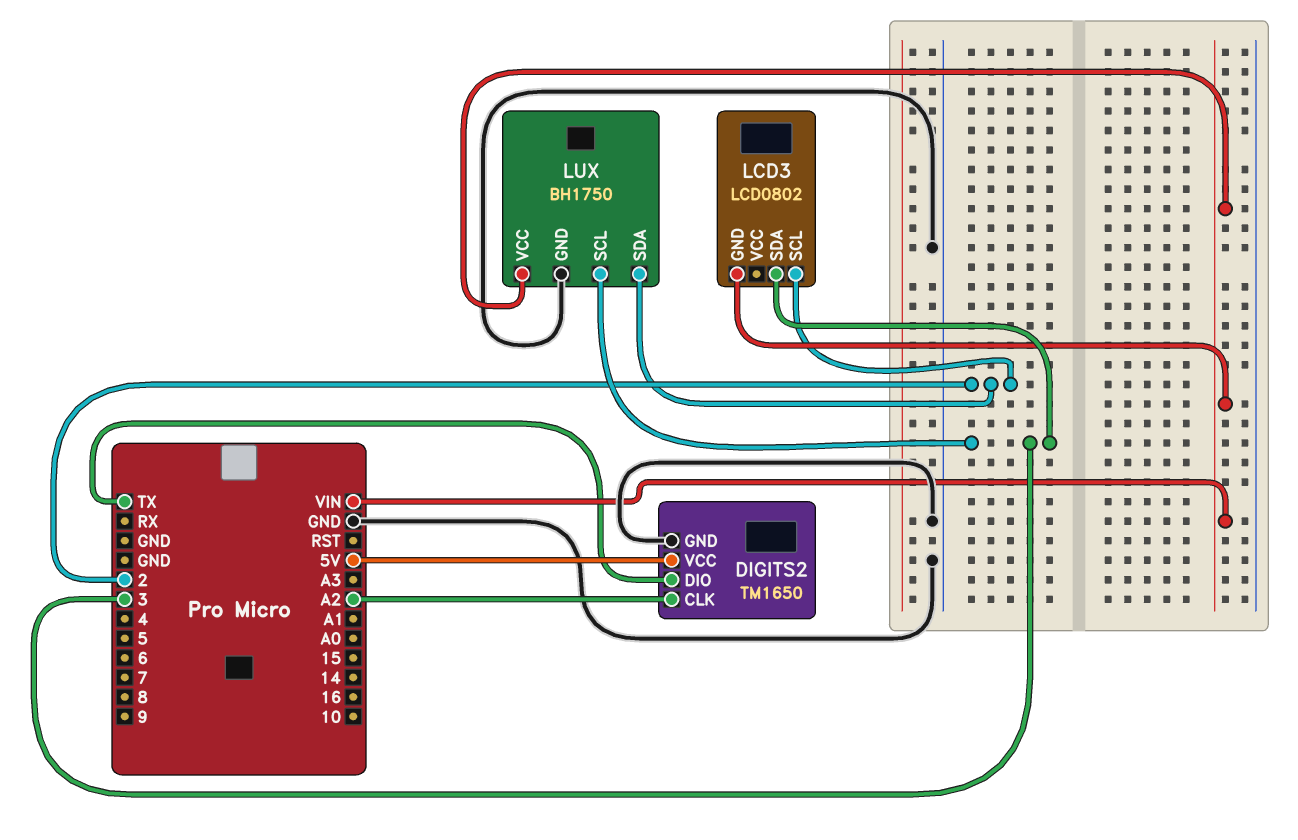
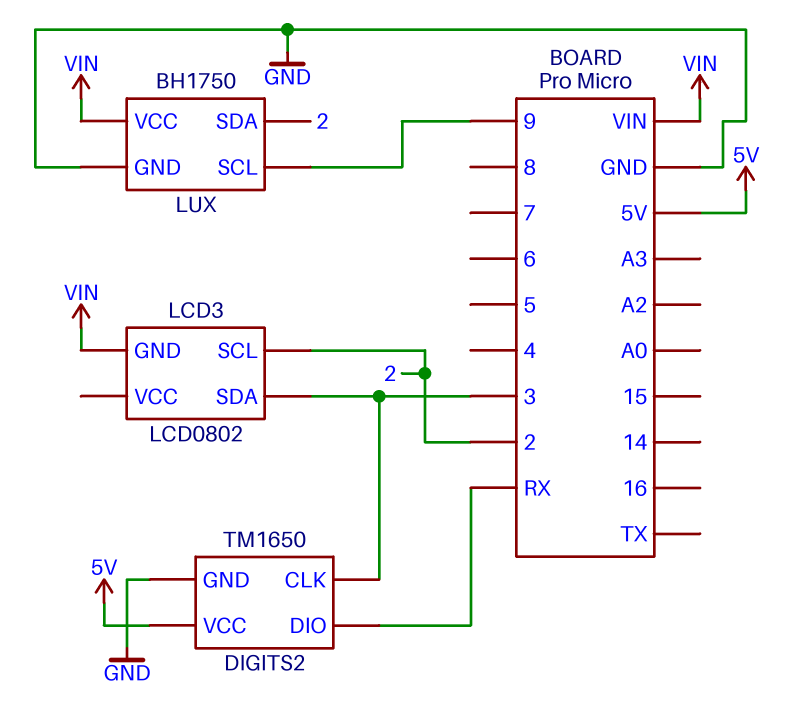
DIGITS2 pin CLK: A2 -> 3
DIGITS2 pin DIO: TX -> RX
LUX pin SCL: 3 -> 9

